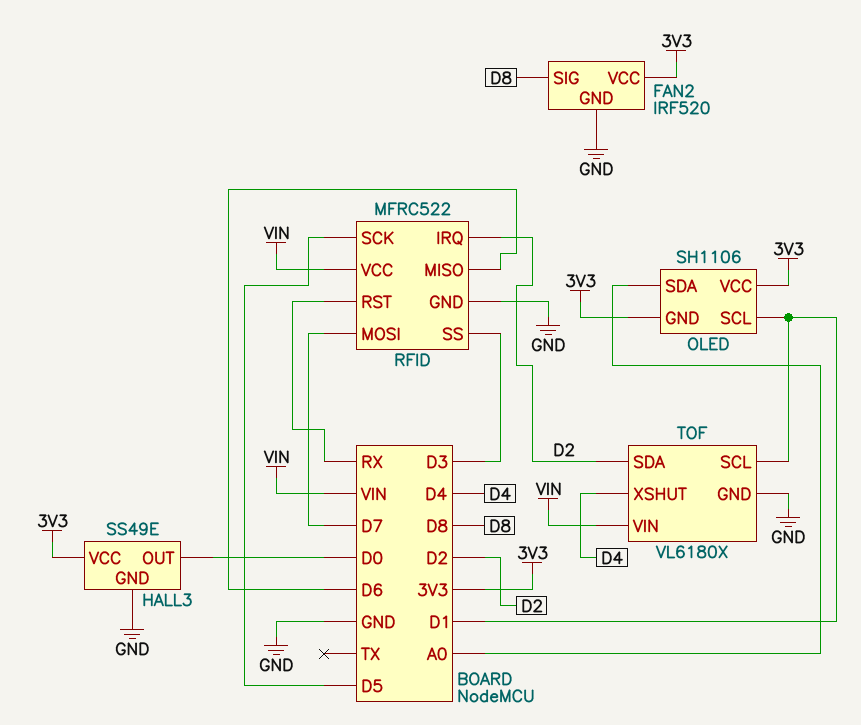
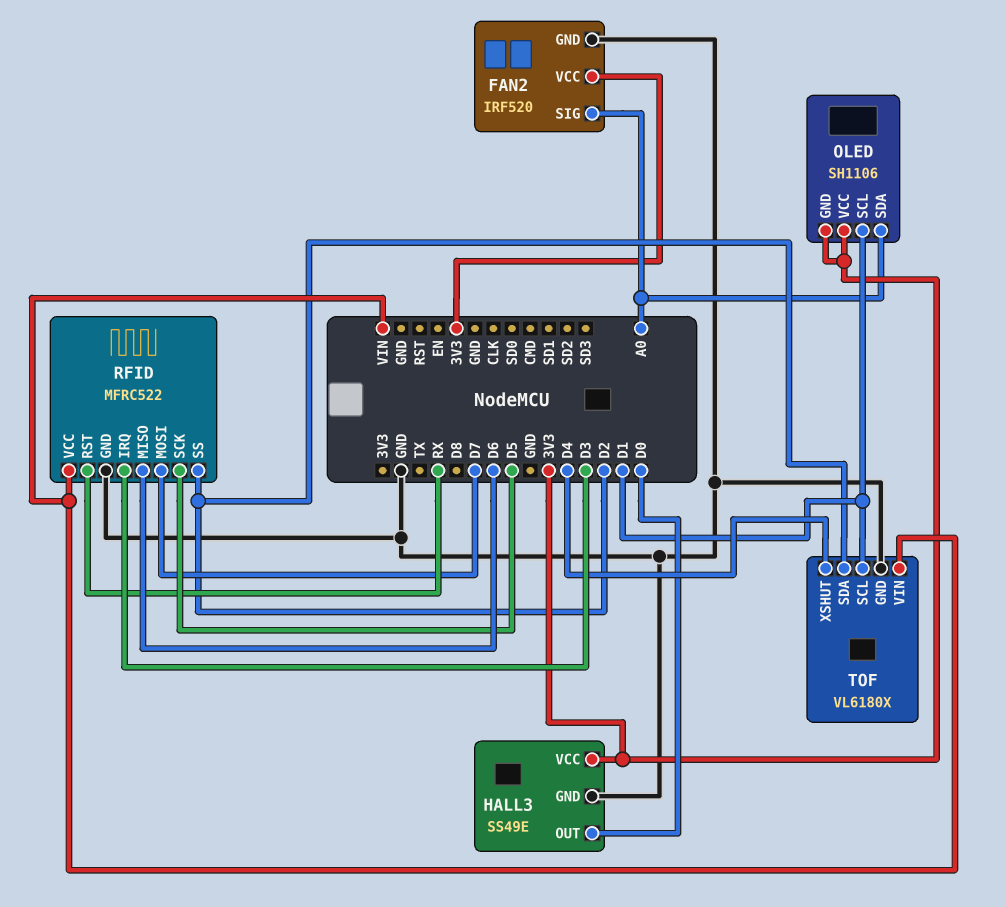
FAN2 pin SIG: D8 -> A0
RFID pin IRQ: D2 -> D3
RFID pin SS: D3 -> D2

